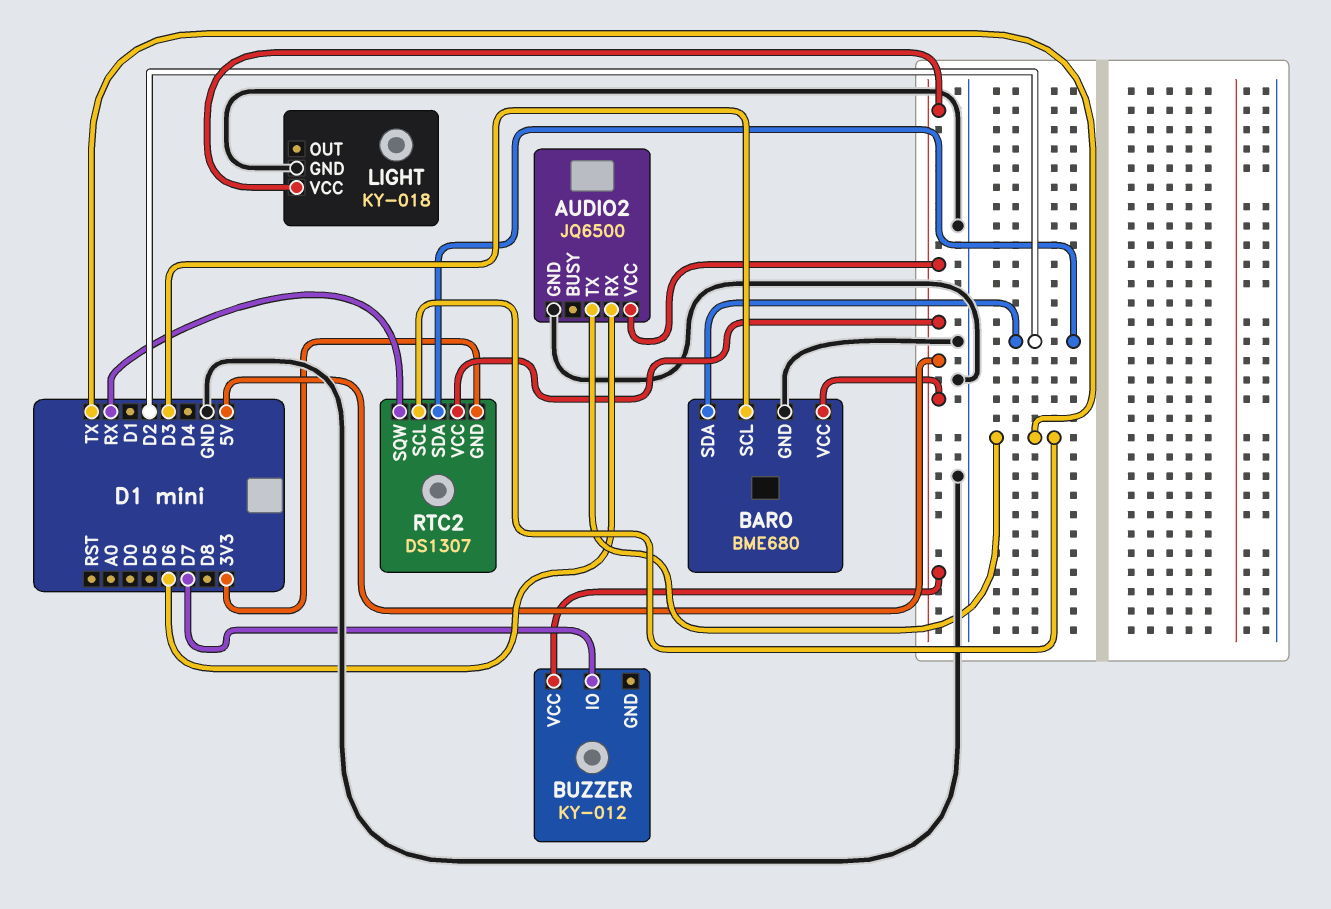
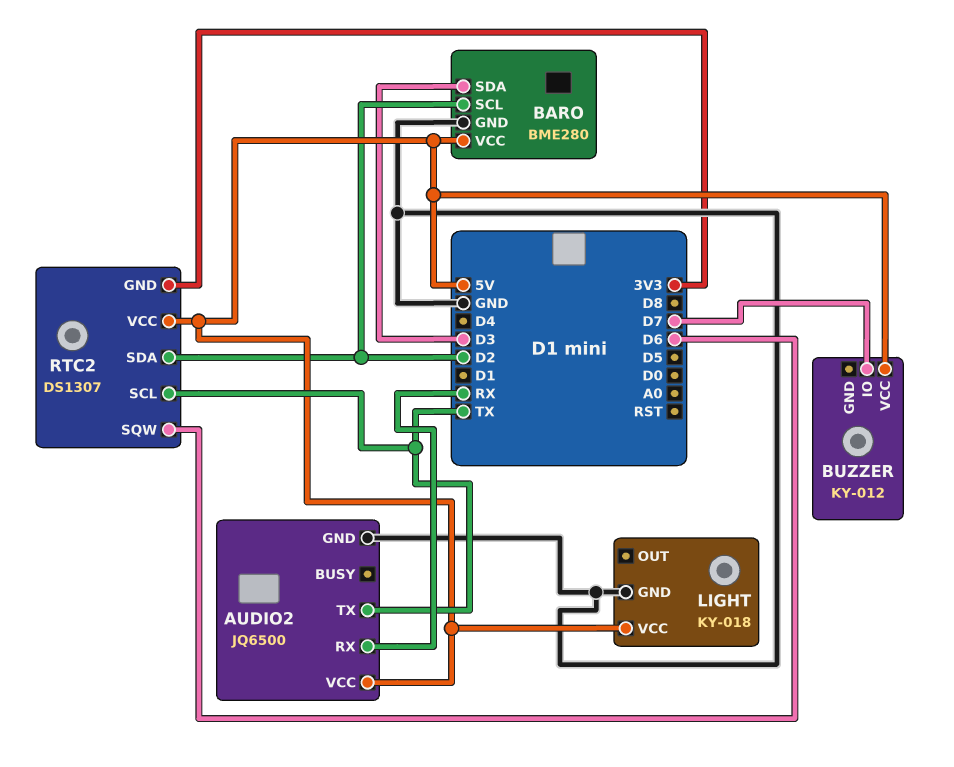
AUDIO2 pin RX: D6 -> RX
BARO: BME680 -> BME280
BARO pin SCL: D3 -> D2
BARO pin SDA: D2 -> D3
RTC2 pin SQW: RX -> D6

